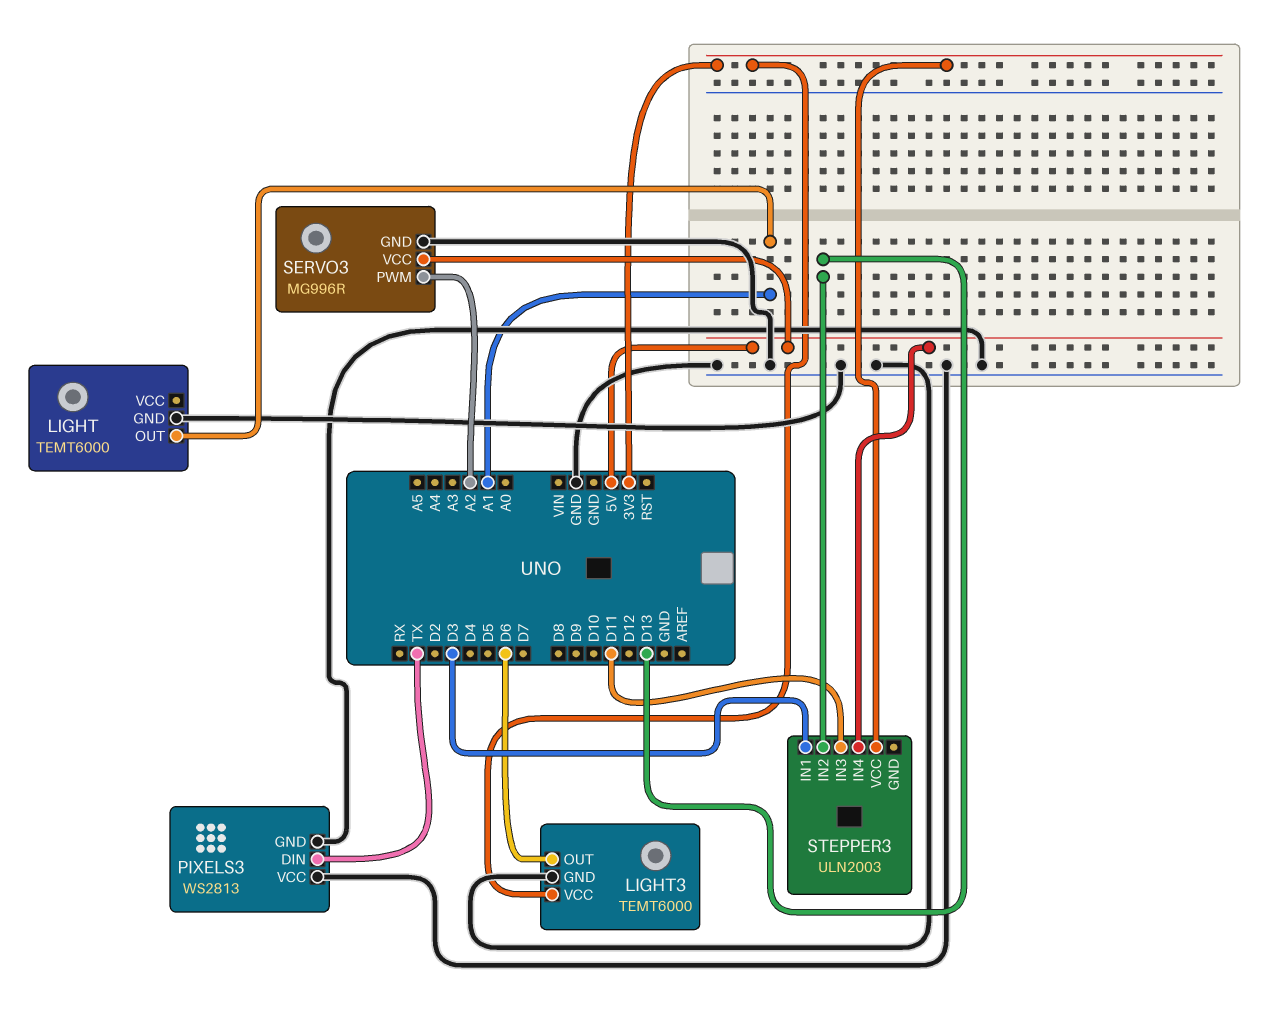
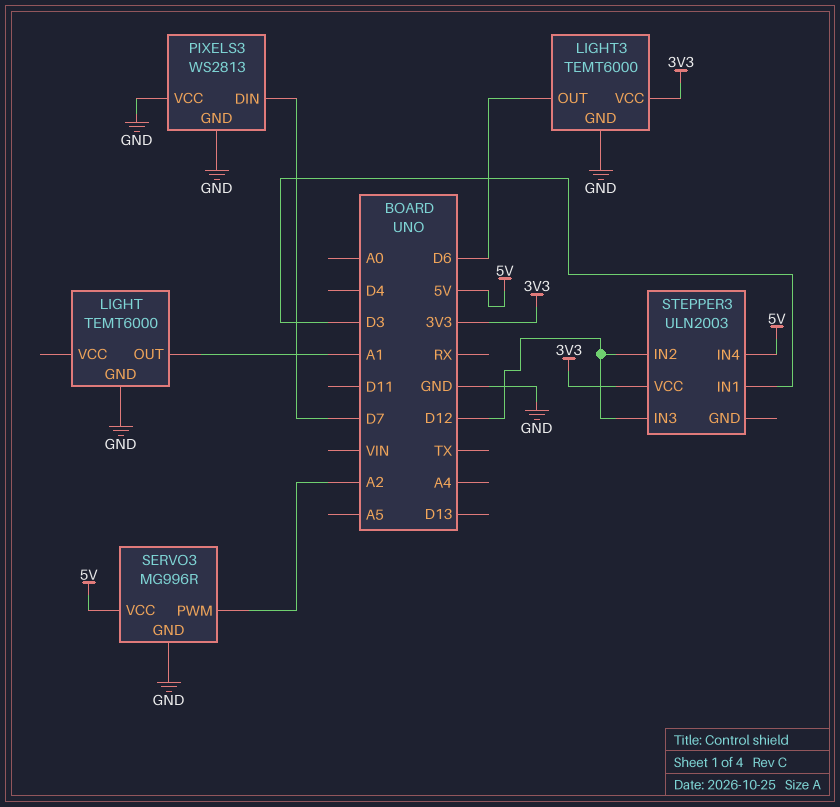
PIXELS3 pin DIN: TX -> D7
STEPPER3 pin IN2: D13 -> D12
STEPPER3 pin IN3: D11 -> D12

